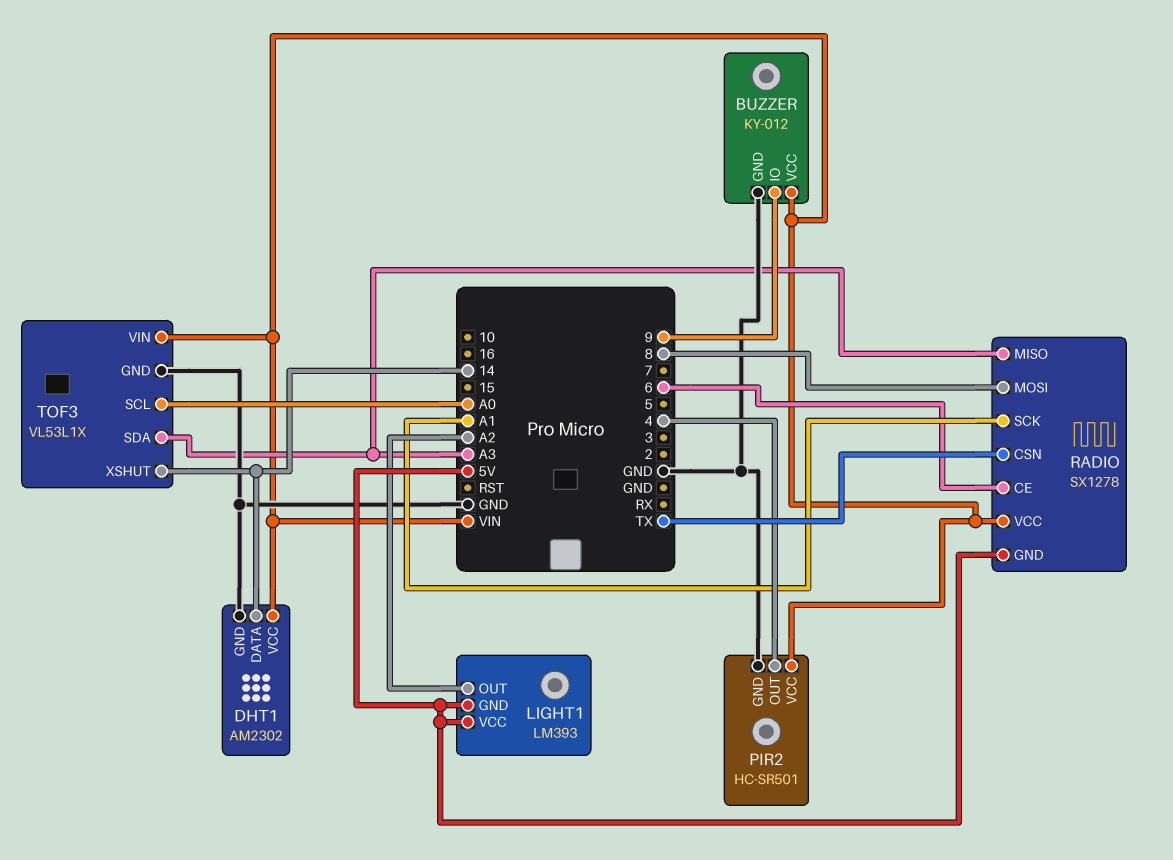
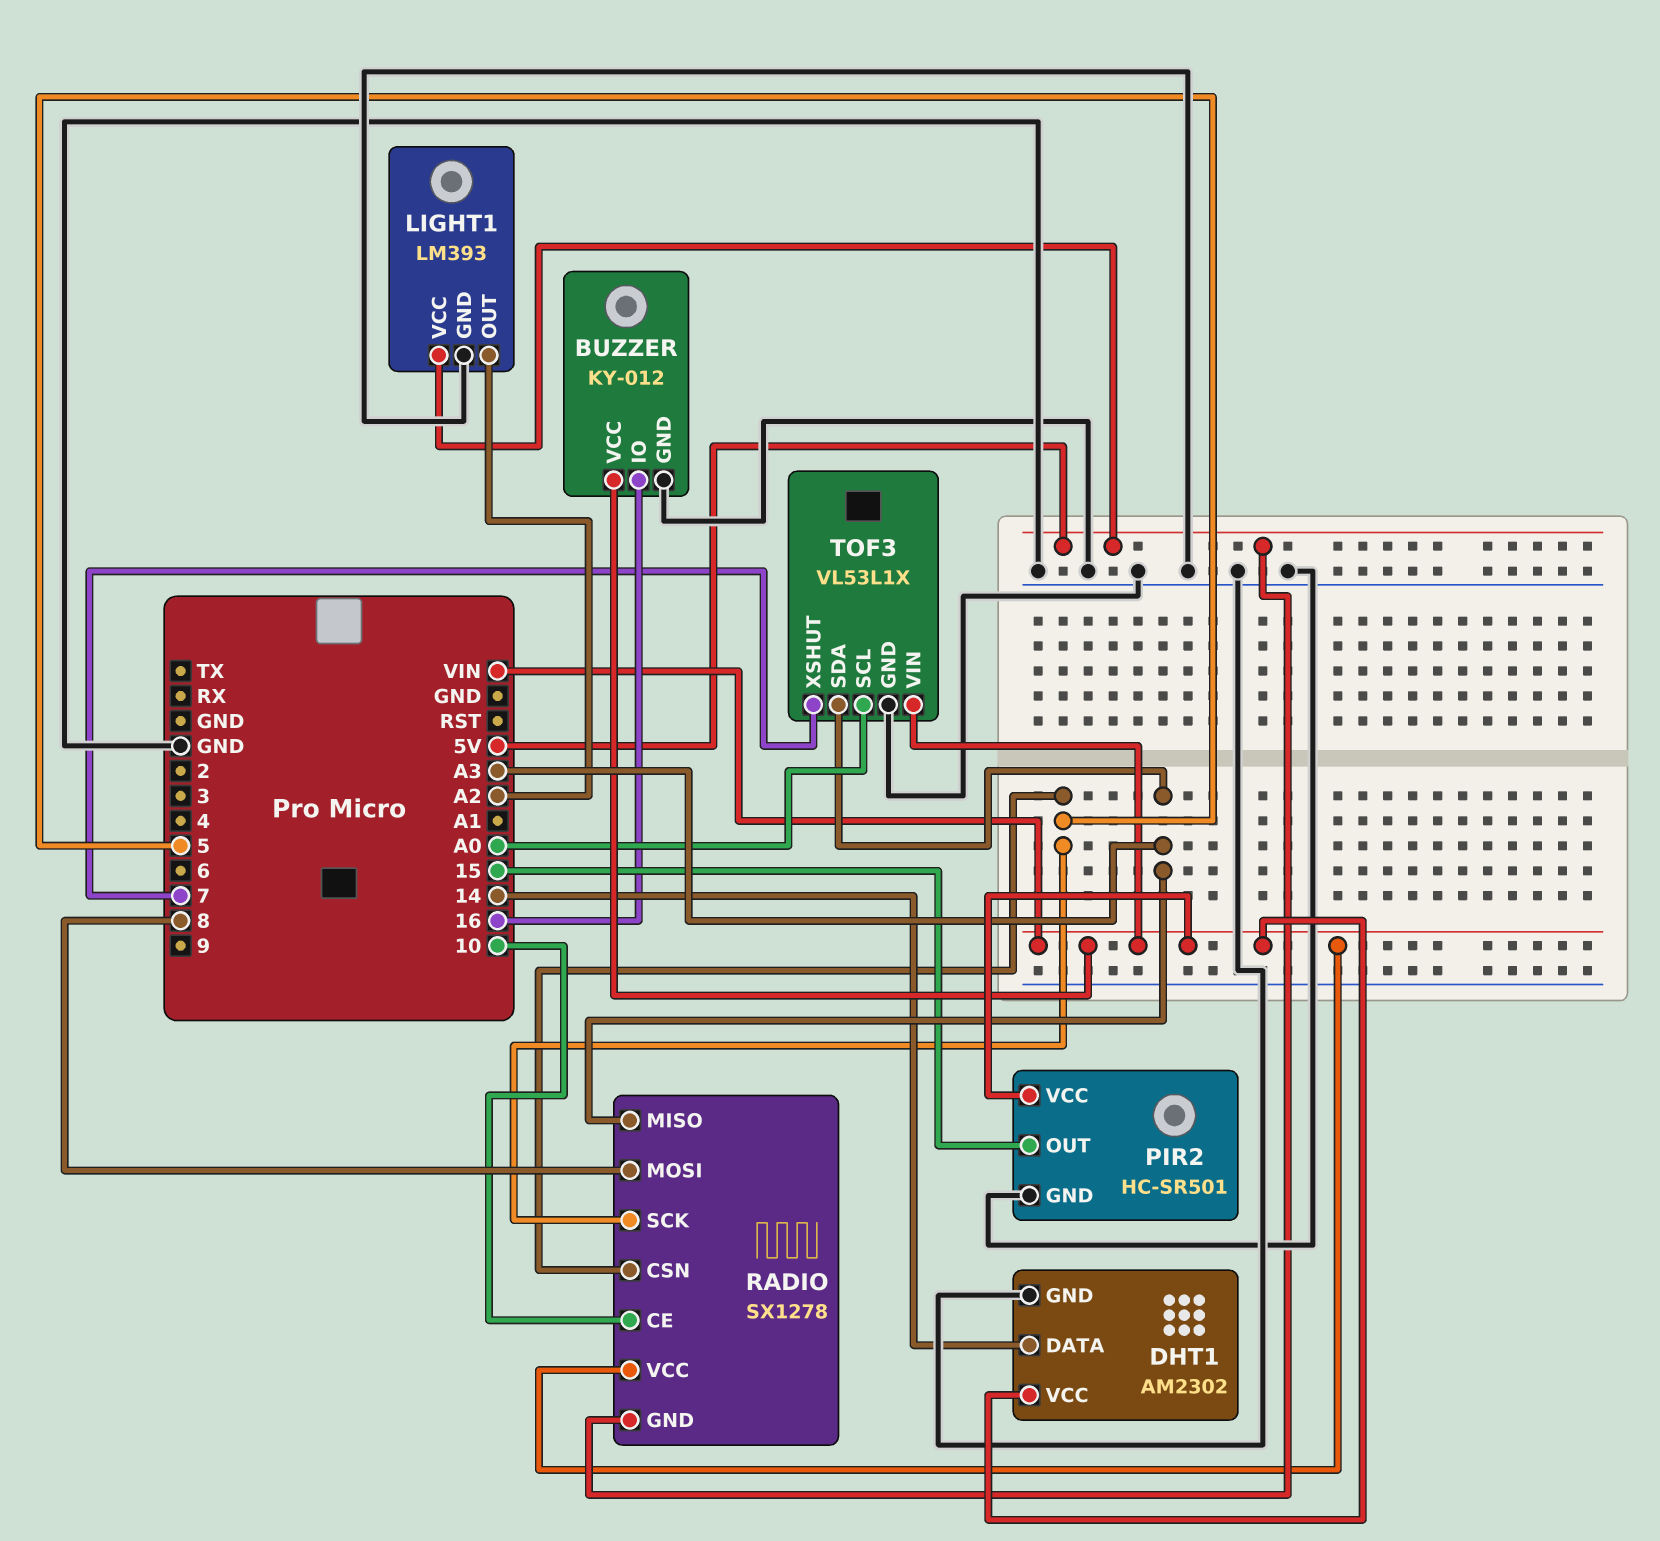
BUZZER pin IO: 9 -> 16
LIGHT1 pin GND: 5V -> GND
PIR2 pin OUT: 4 -> 15
RADIO pin CE: 6 -> 10
RADIO pin CSN: TX -> 5
RADIO pin SCK: A1 -> 5
TOF3 pin XSHUT: 14 -> 7

